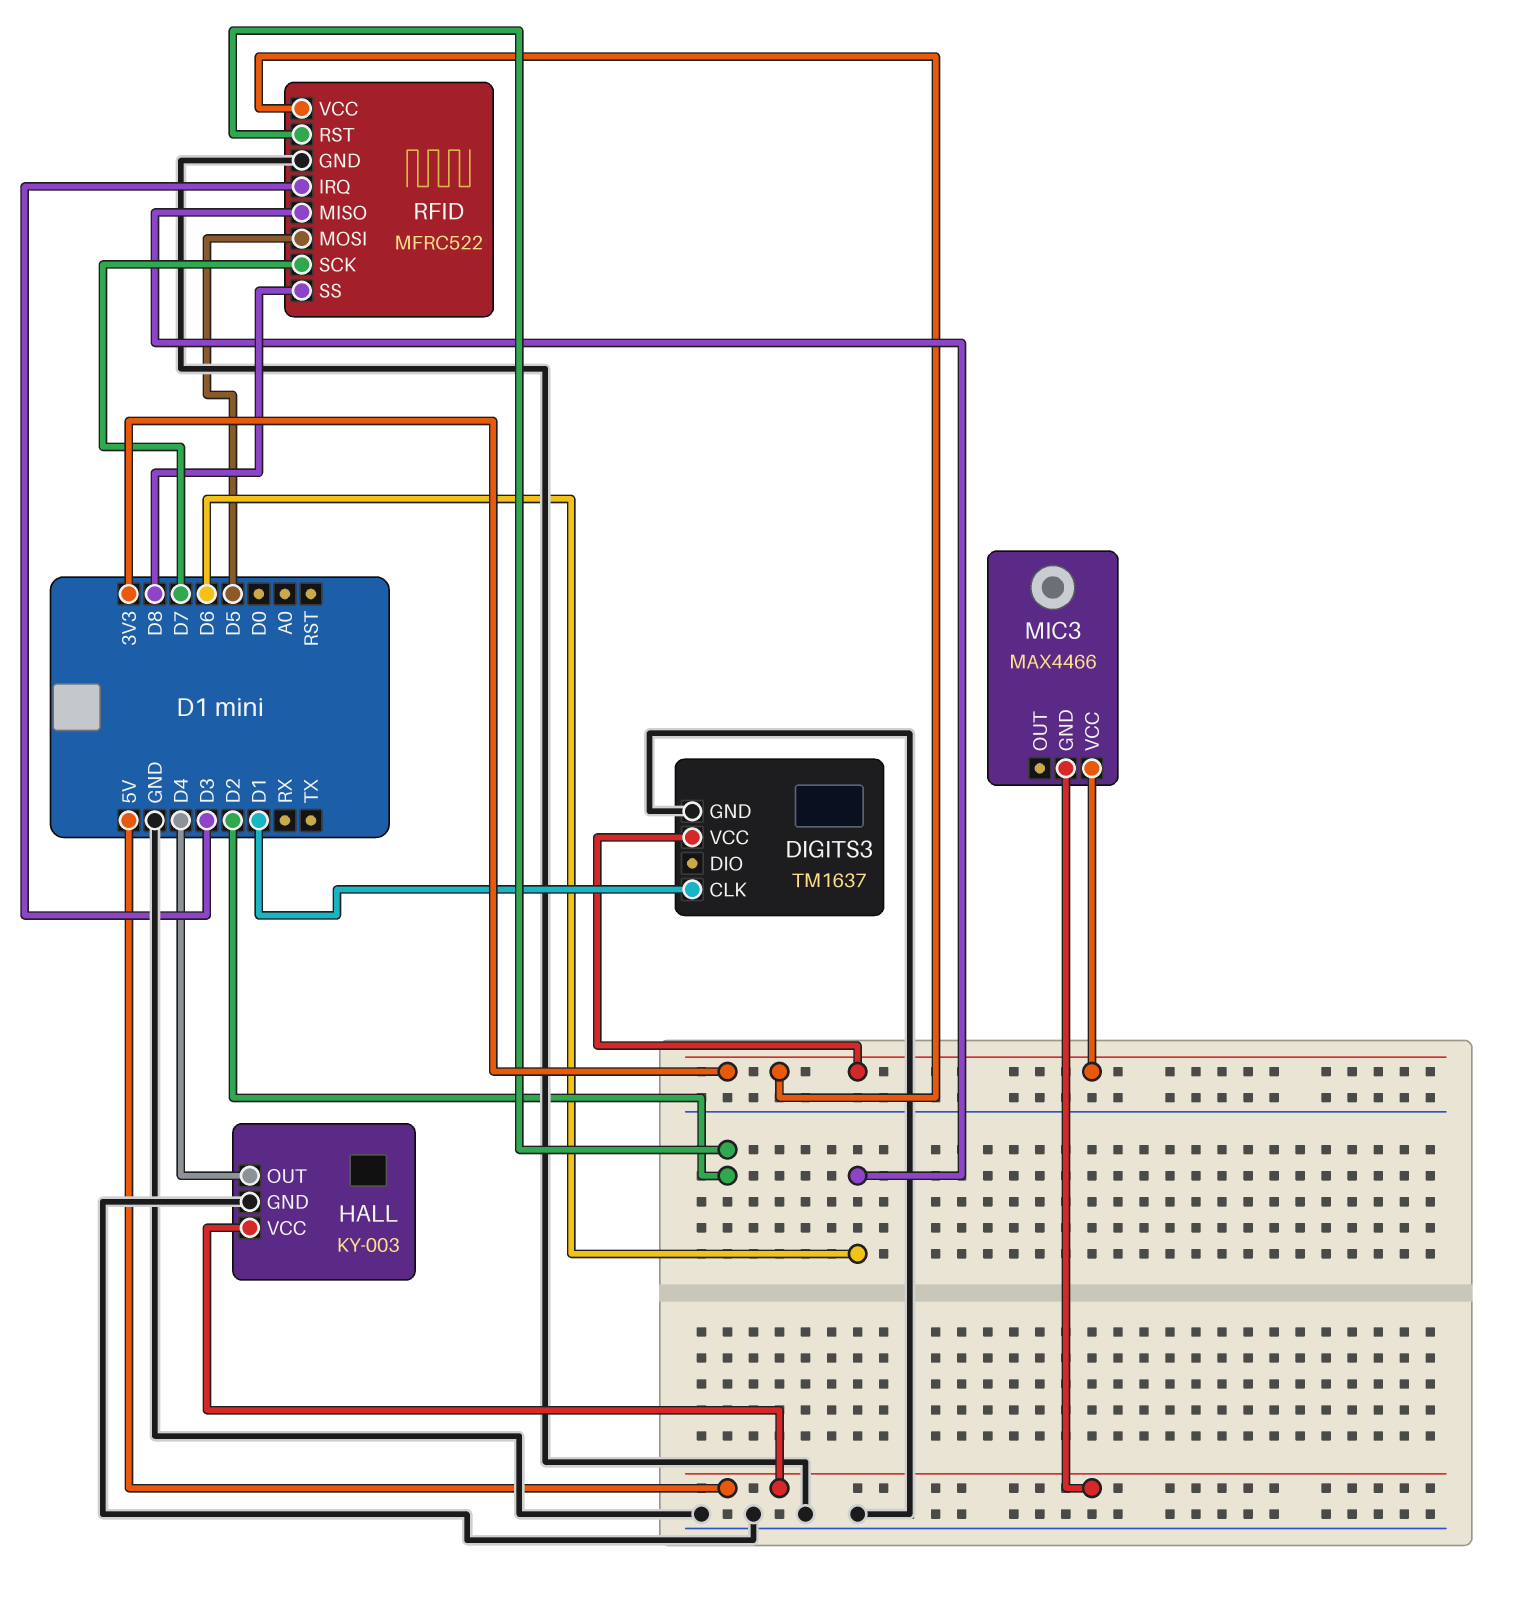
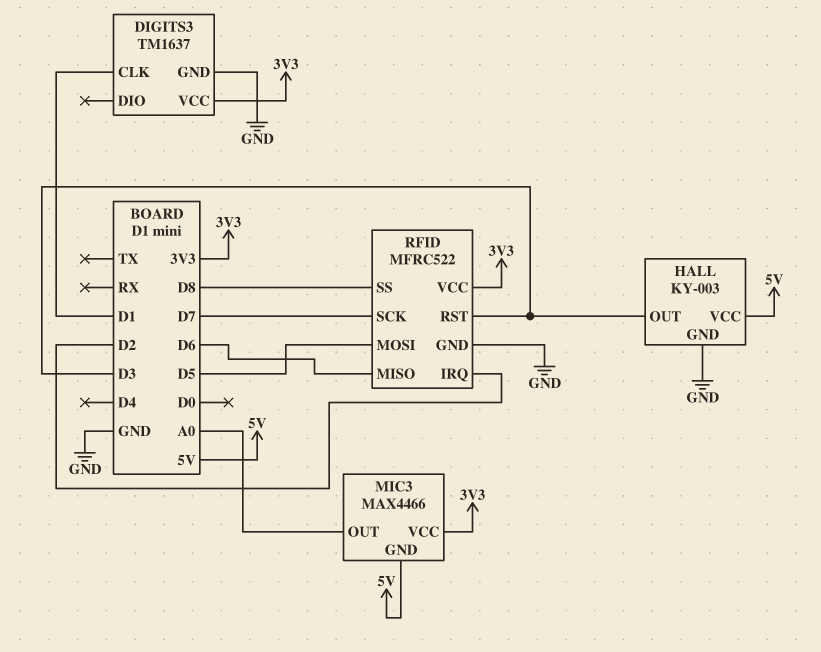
HALL pin OUT: D4 -> D3
MIC3 pin OUT: none -> A0
RFID pin IRQ: D3 -> D2
RFID pin RST: D2 -> D3

